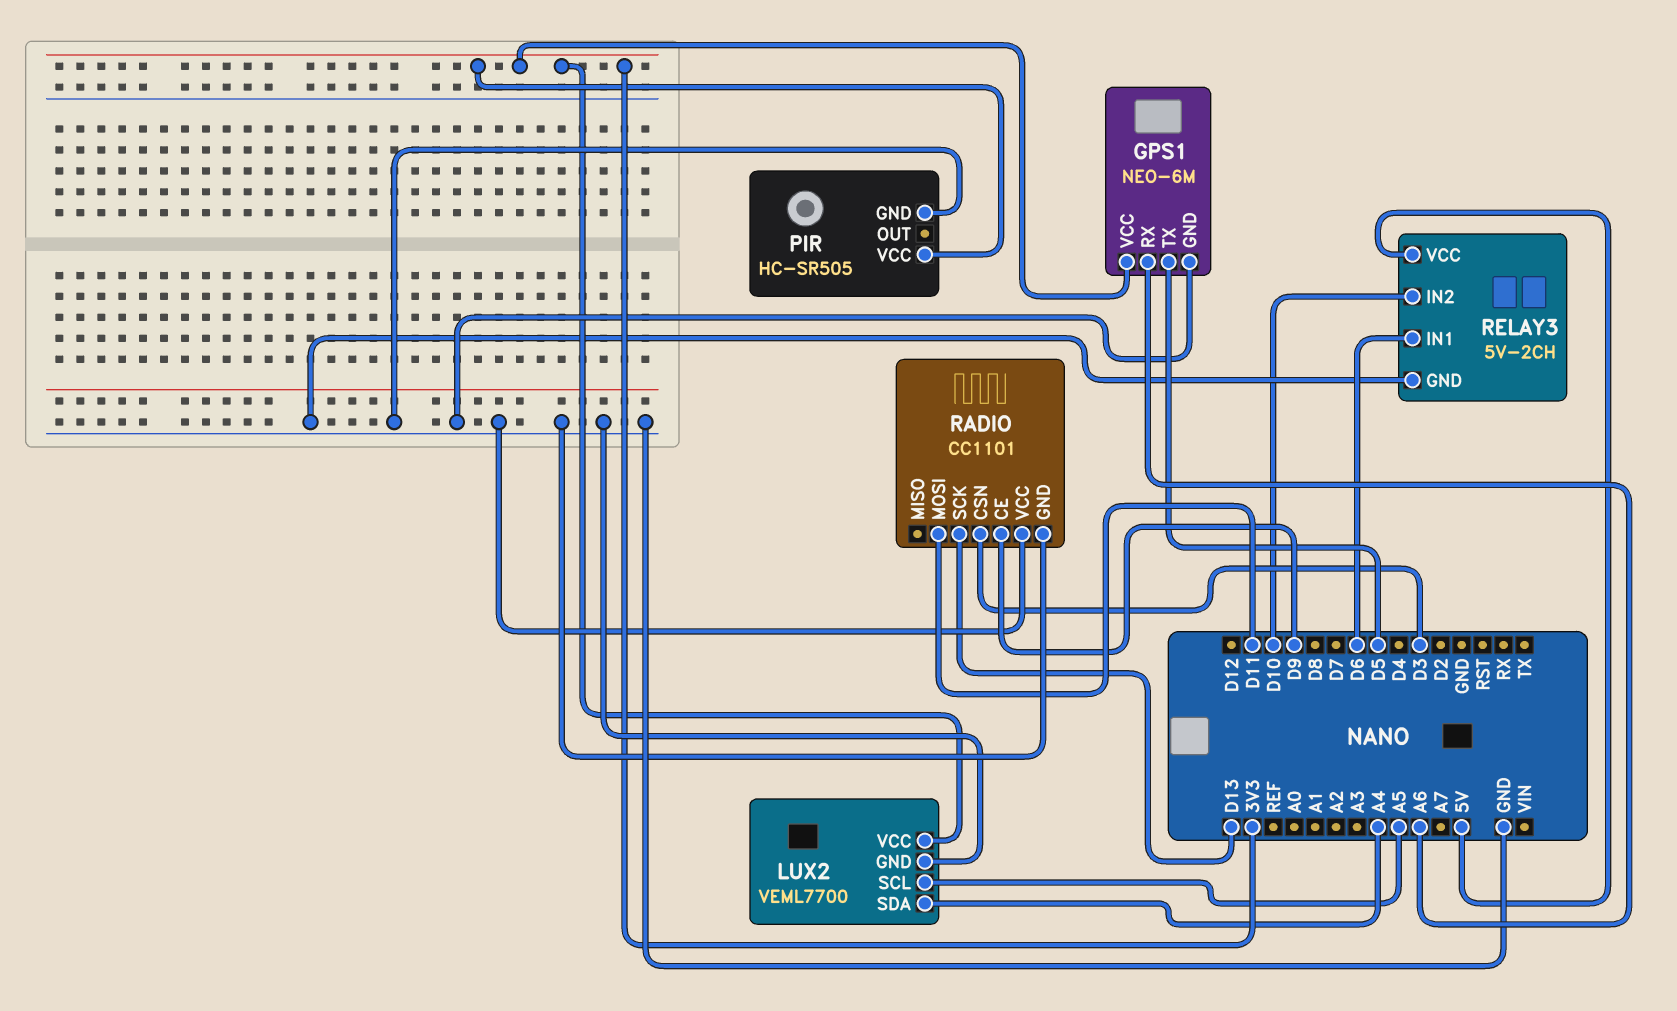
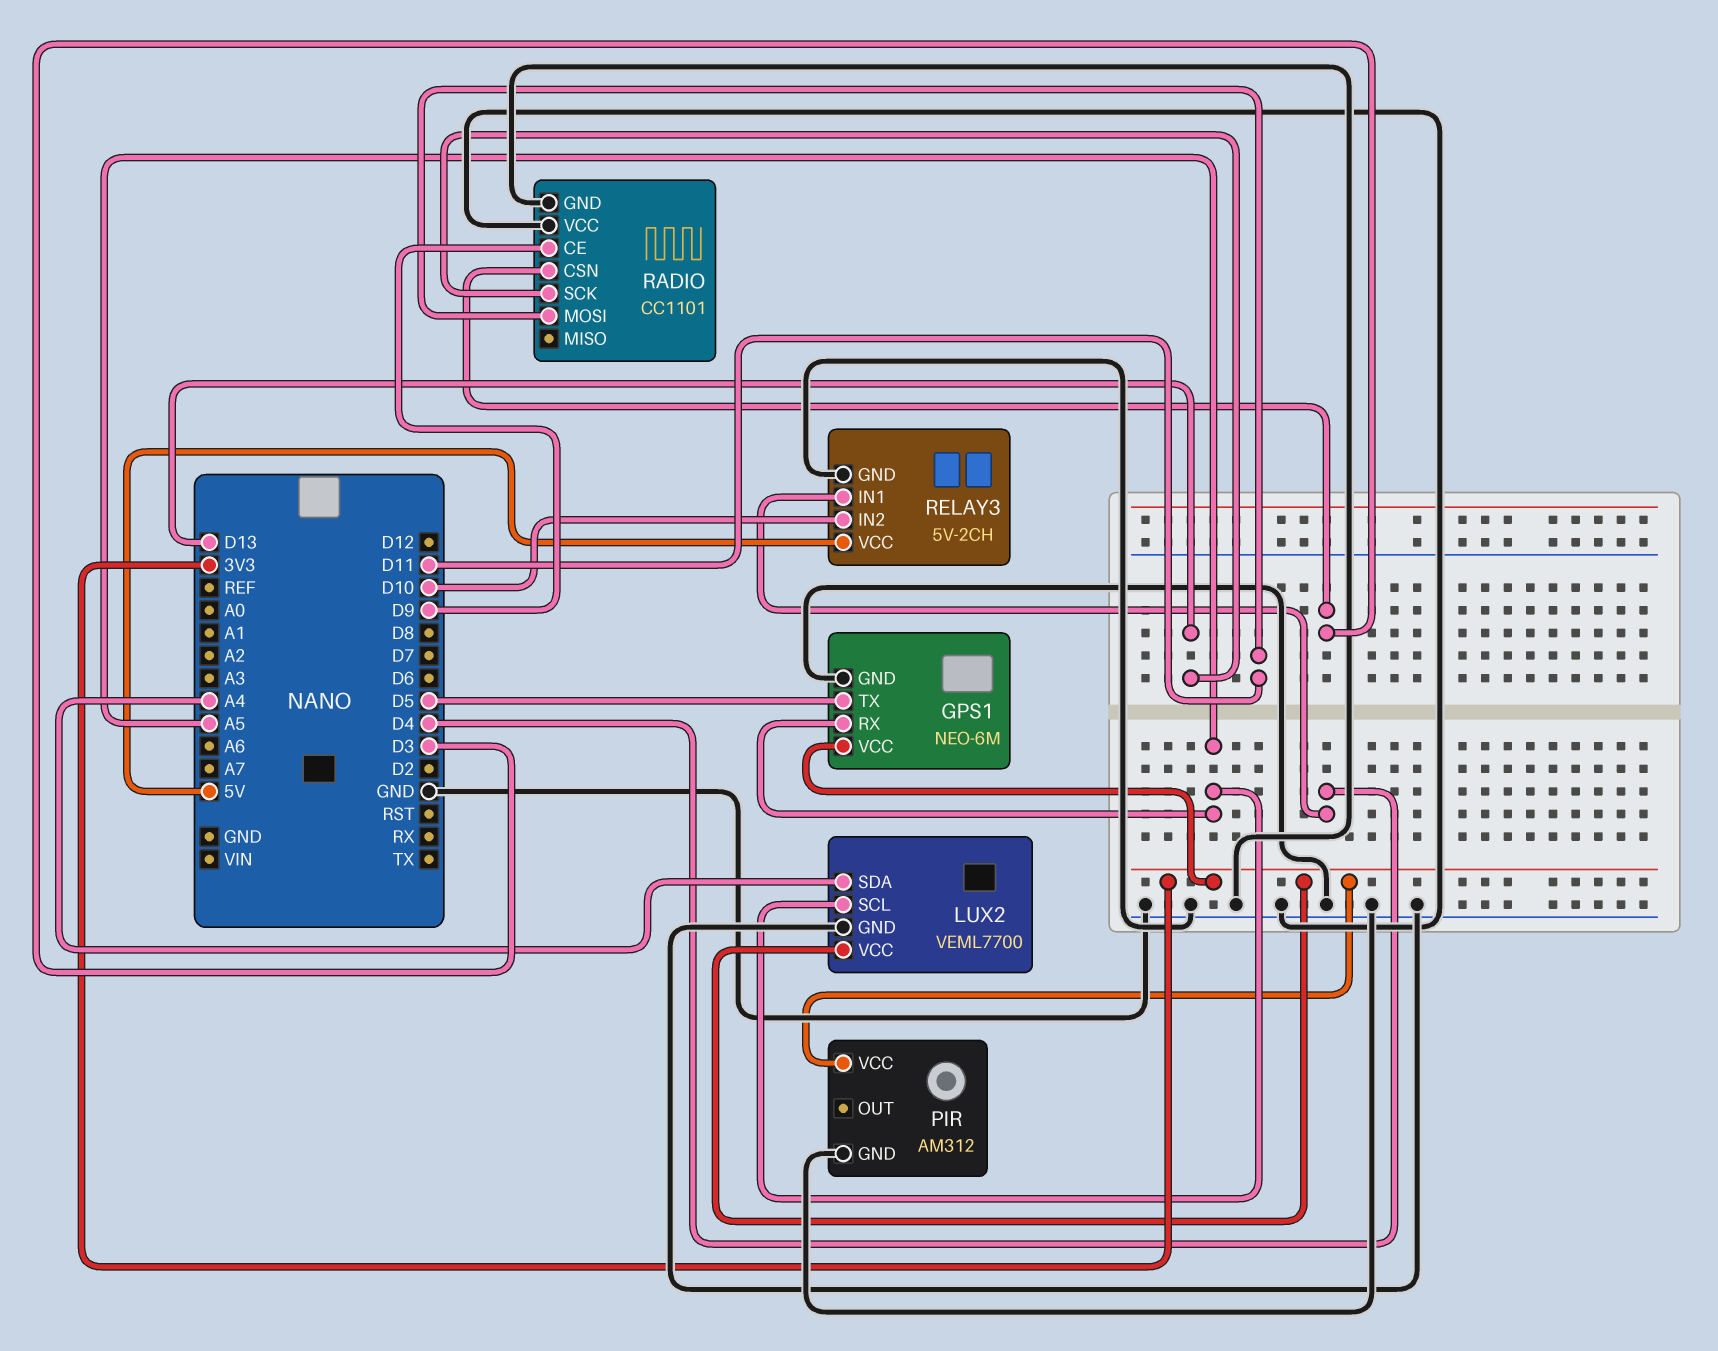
GPS1 pin RX: A6 -> A5
PIR: HC-SR505 -> AM312
RELAY3 pin IN1: D6 -> D4

